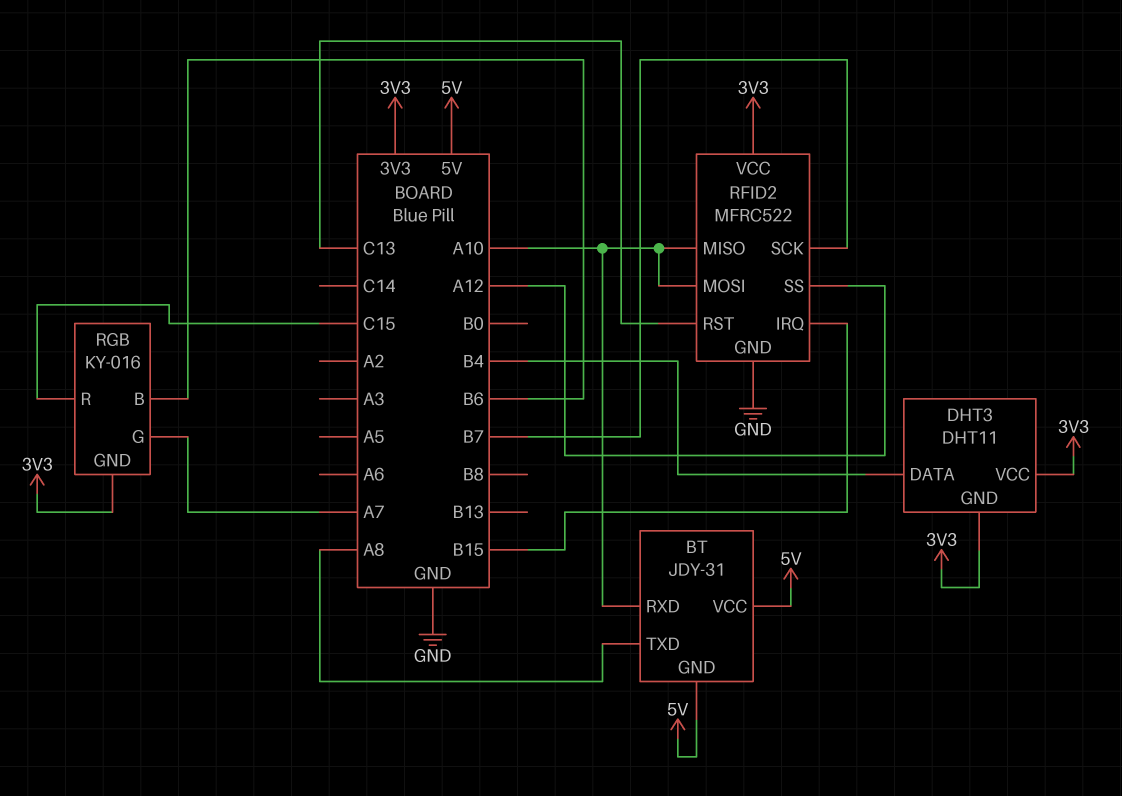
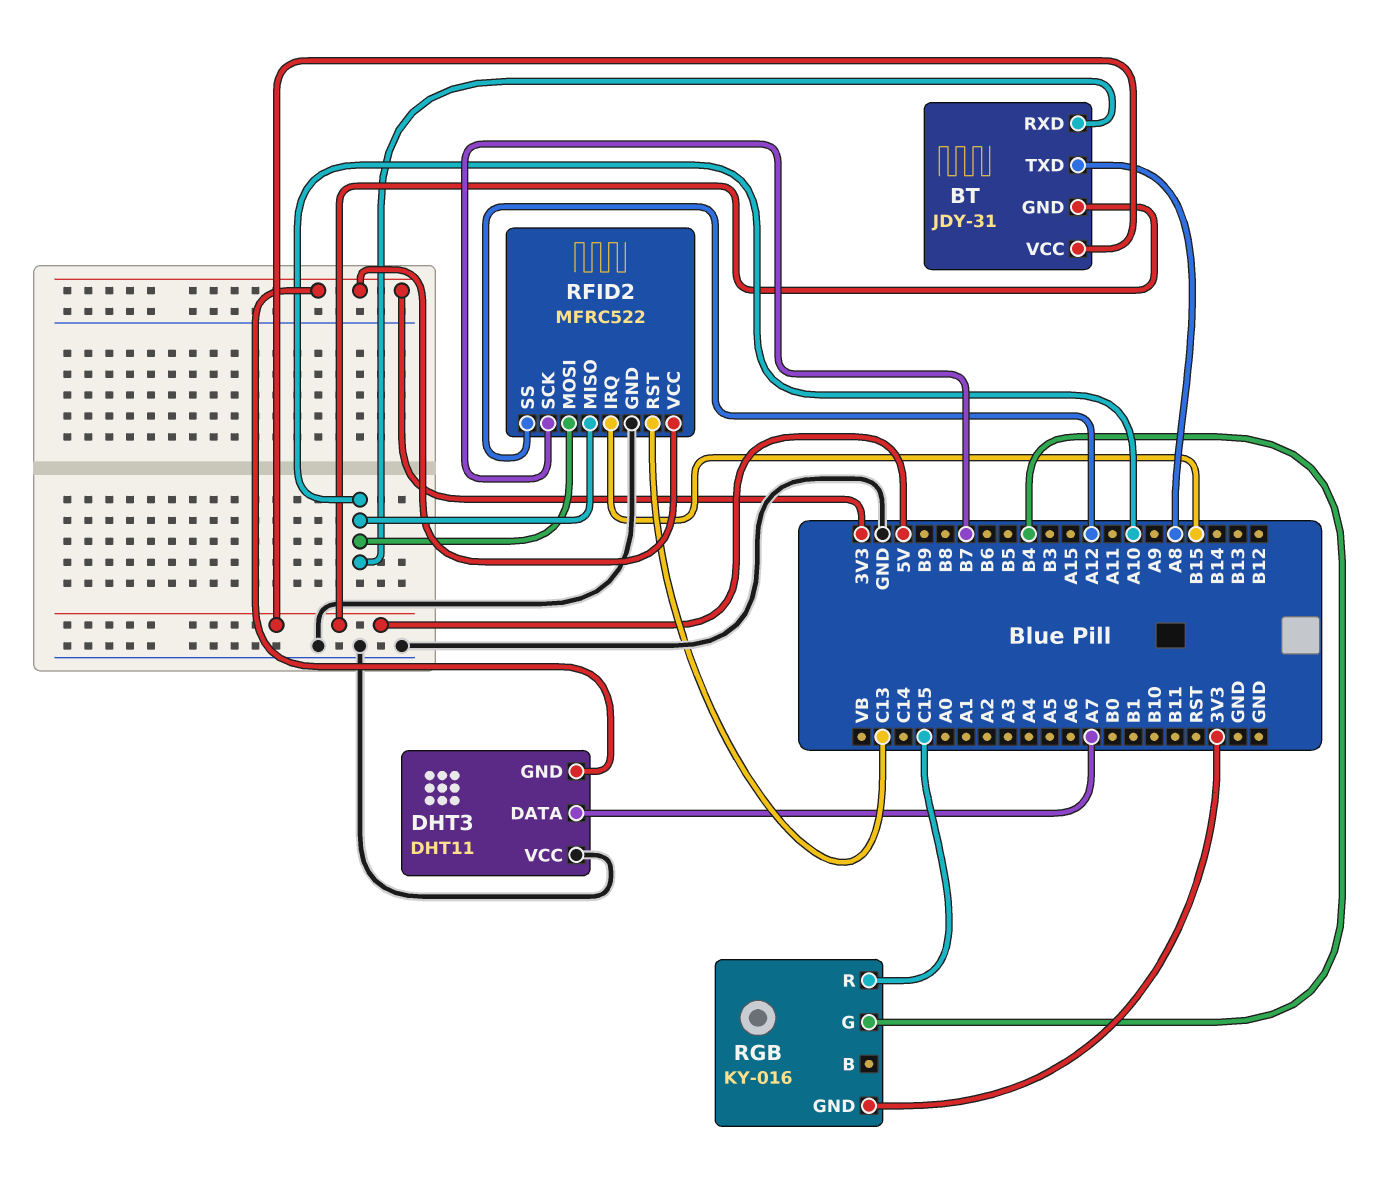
DHT3 pin DATA: B4 -> A7
DHT3 pin VCC: 3V3 -> GND
RGB pin B: B6 -> none
RGB pin G: A7 -> B4

